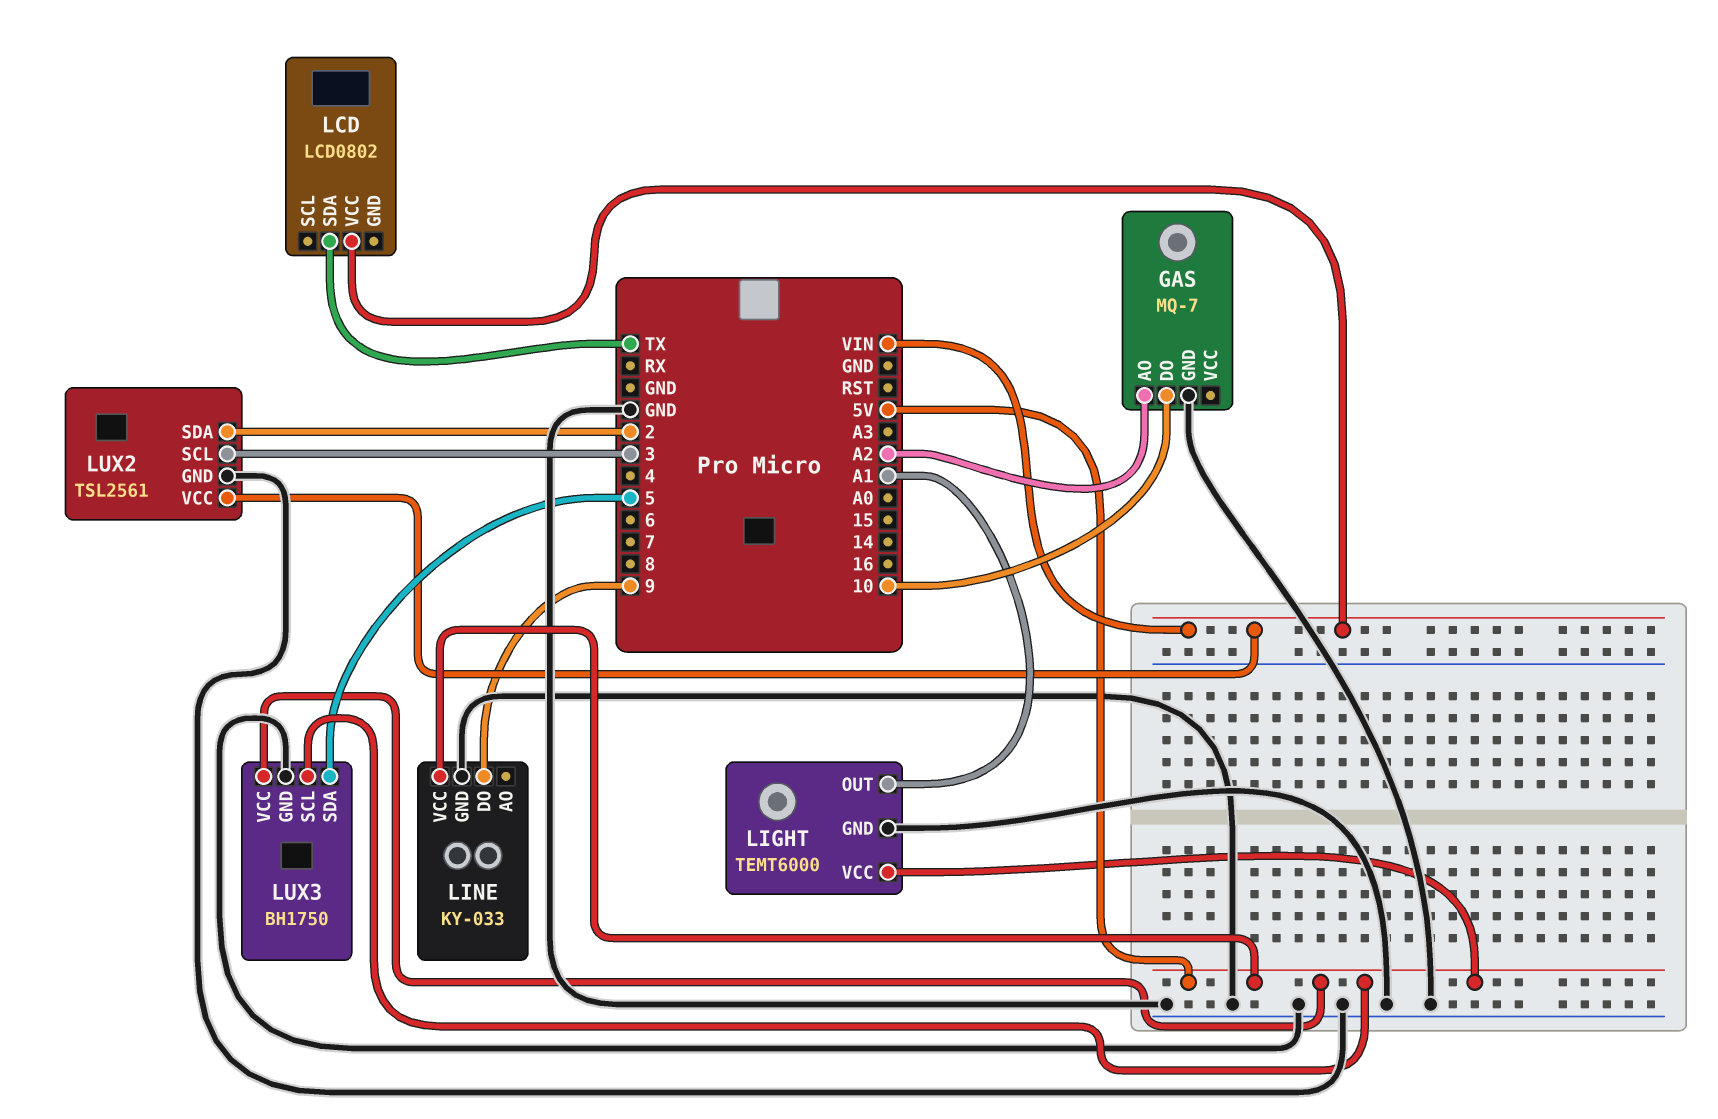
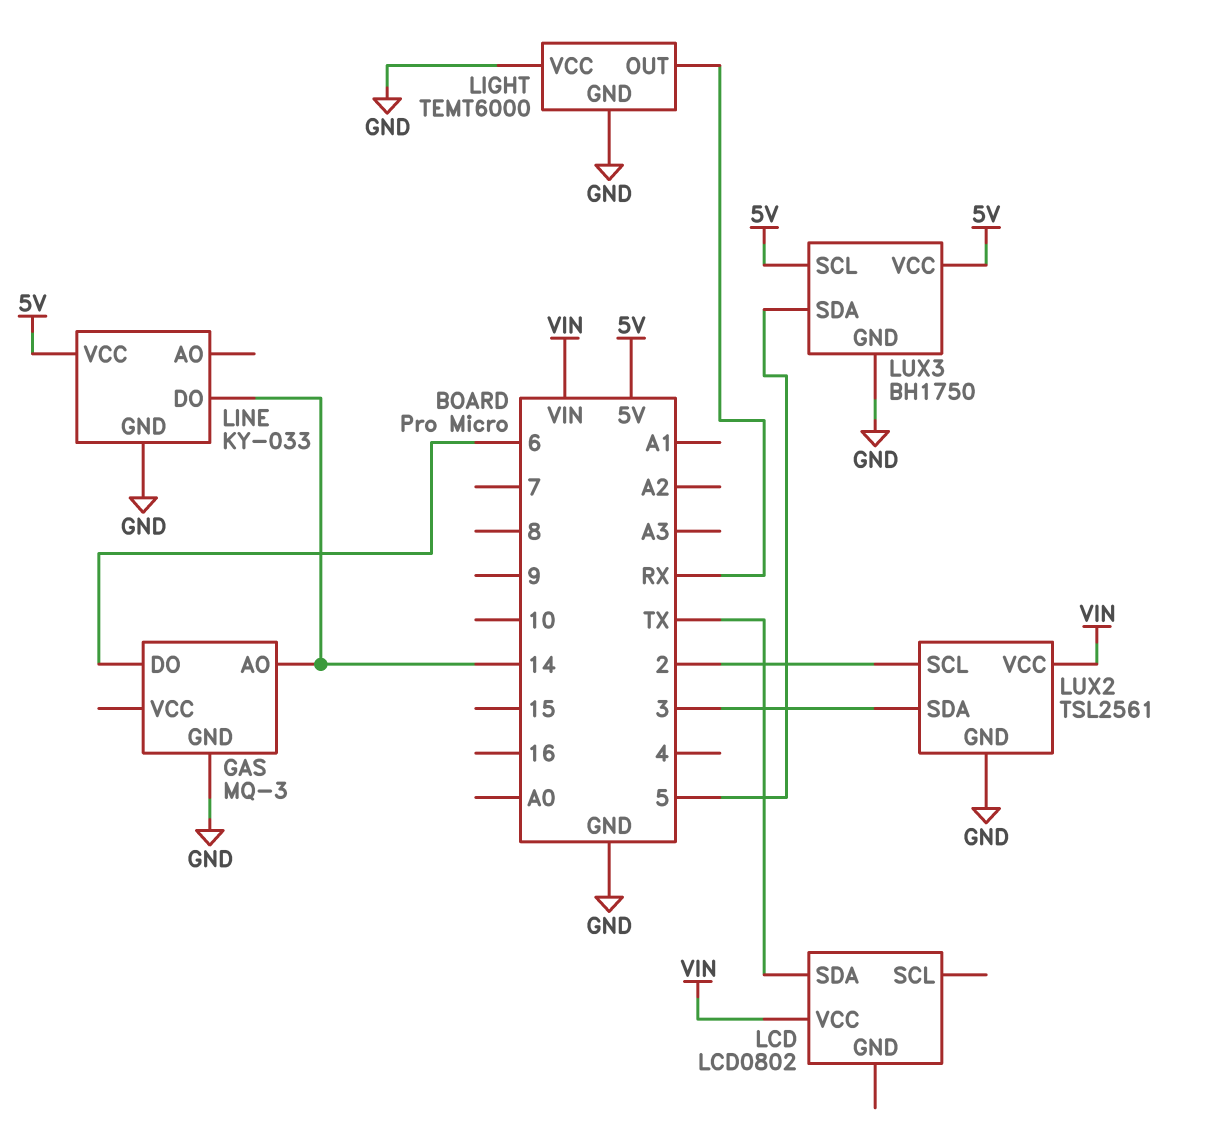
GAS: MQ-7 -> MQ-3
GAS pin AO: A2 -> 14
GAS pin DO: 10 -> 6
LIGHT pin OUT: A1 -> RX
LIGHT pin VCC: 5V -> GND
LINE pin DO: 9 -> 14
LUX2 pin SCL: 3 -> 2
LUX2 pin SDA: 2 -> 3

